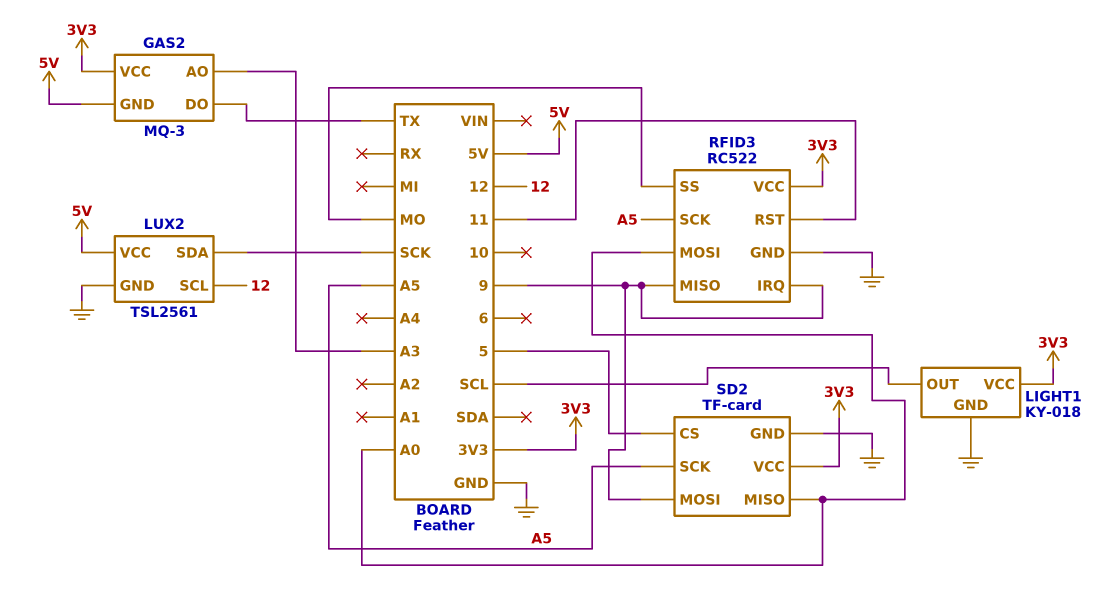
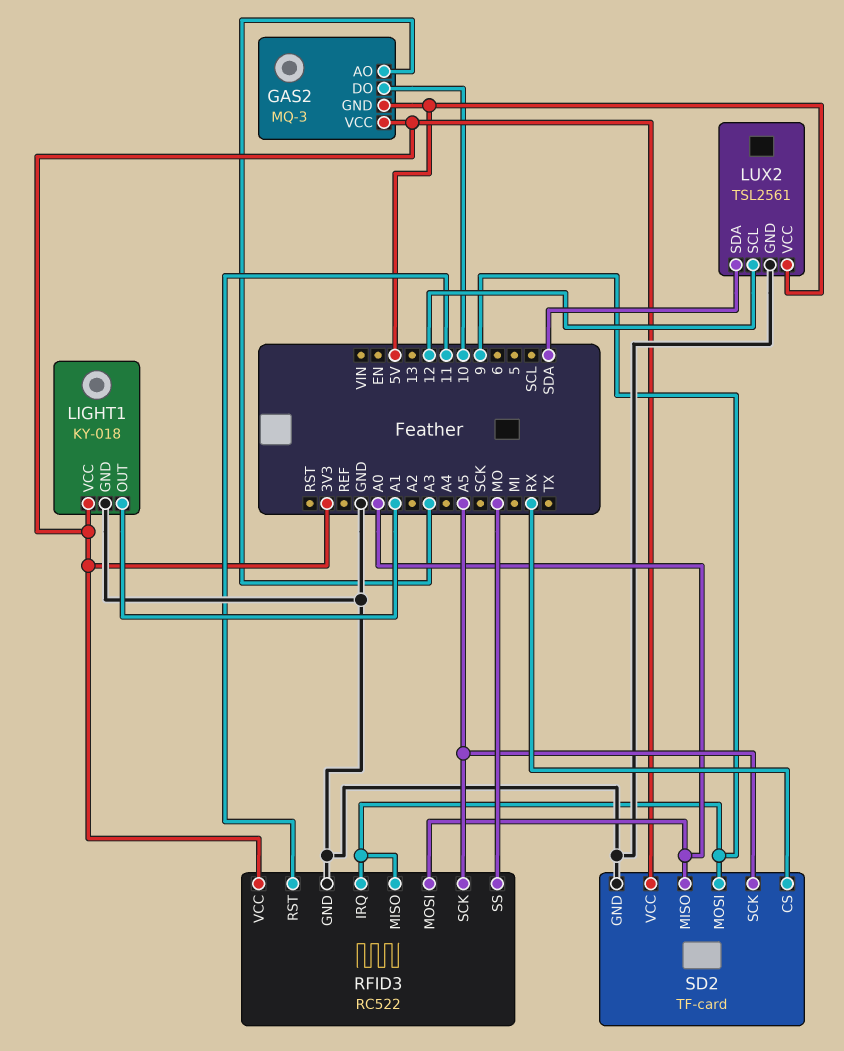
GAS2 pin DO: TX -> 10
LIGHT1 pin OUT: SCL -> A1
LUX2 pin SDA: SCK -> SDA
SD2 pin CS: 5 -> RX

